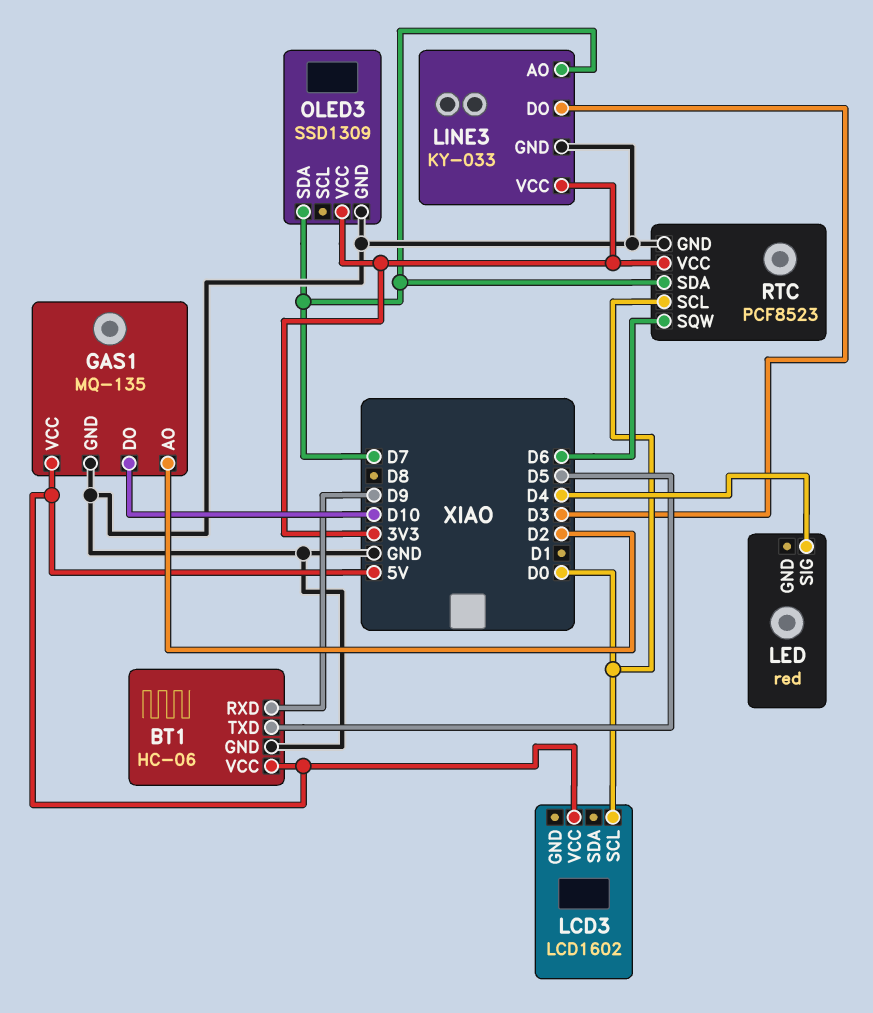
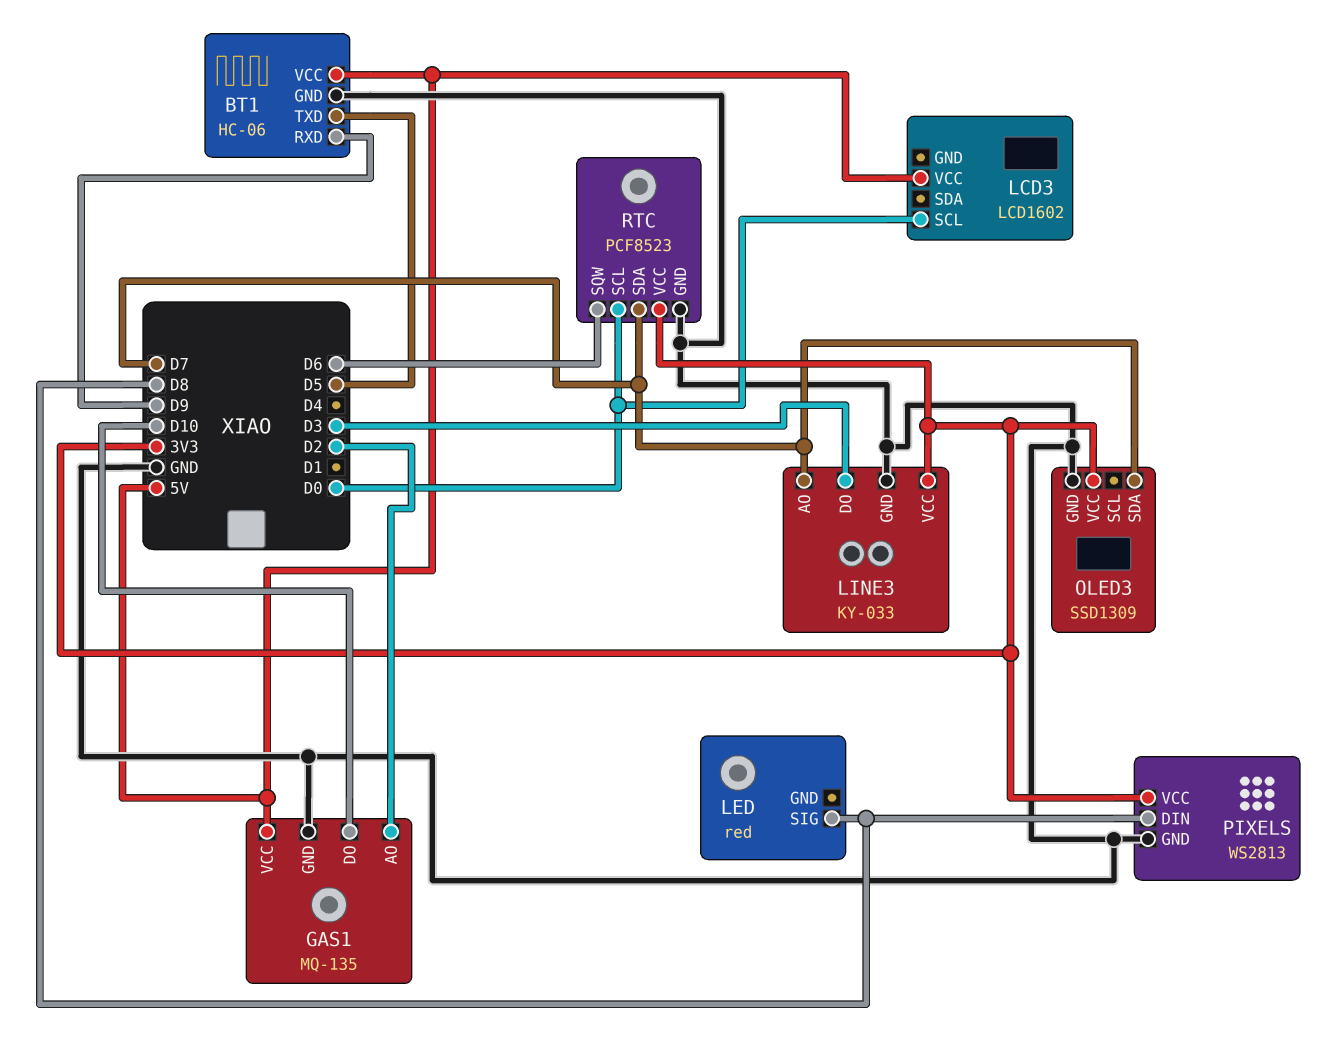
LED pin SIG: D4 -> D8
PIXELS: none -> WS2813
PIXELS pin DIN: none -> D8
PIXELS pin GND: none -> GND
PIXELS pin VCC: none -> 3V3

